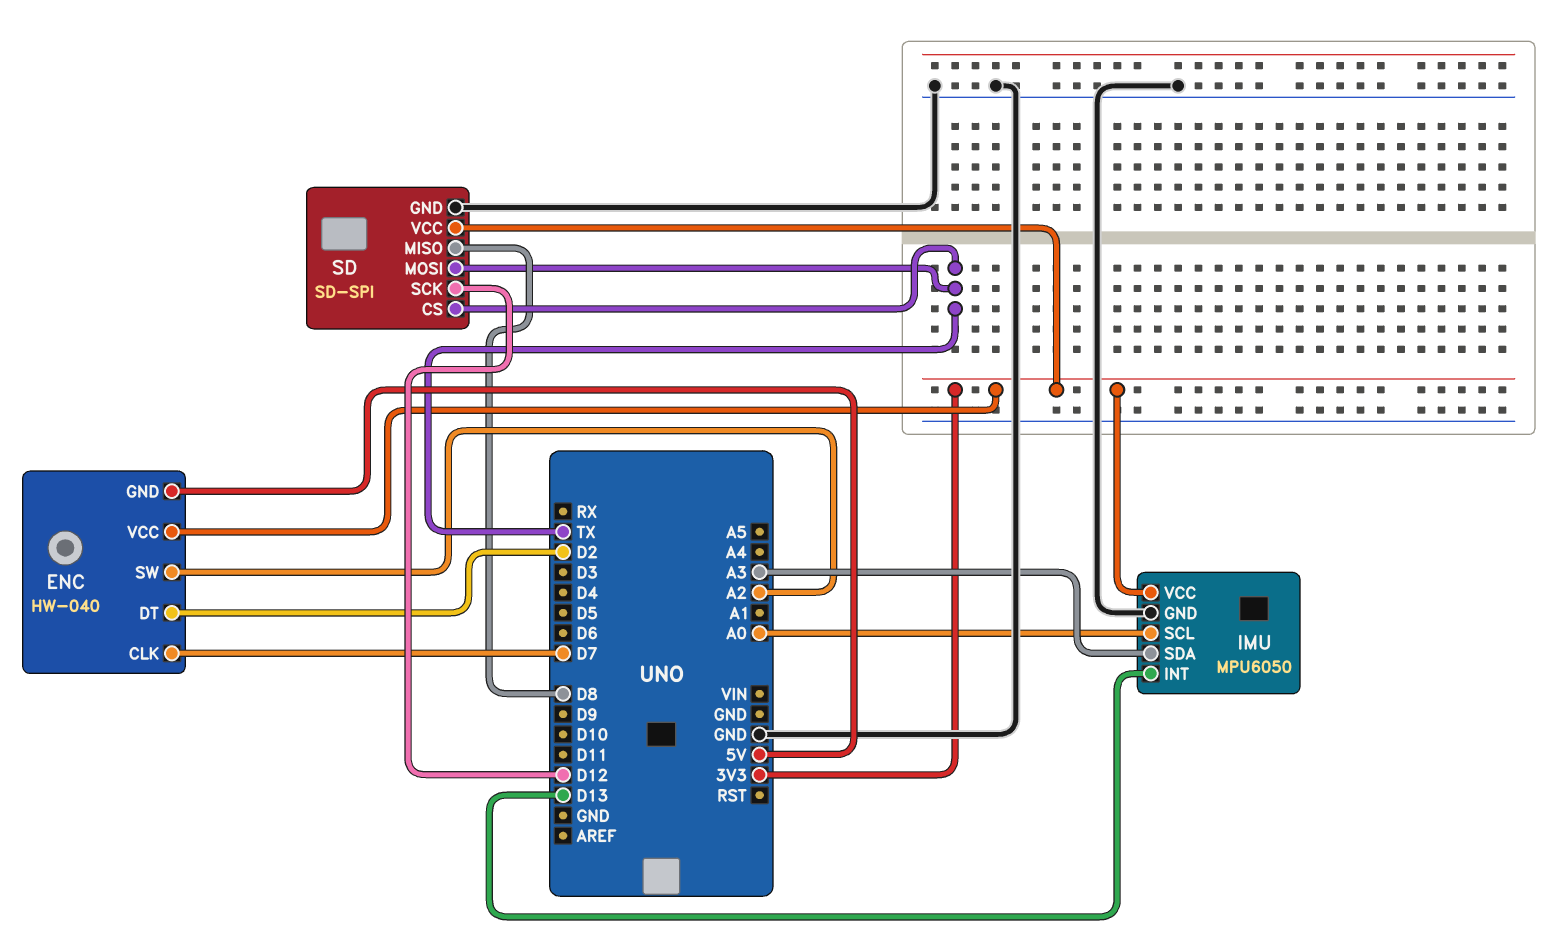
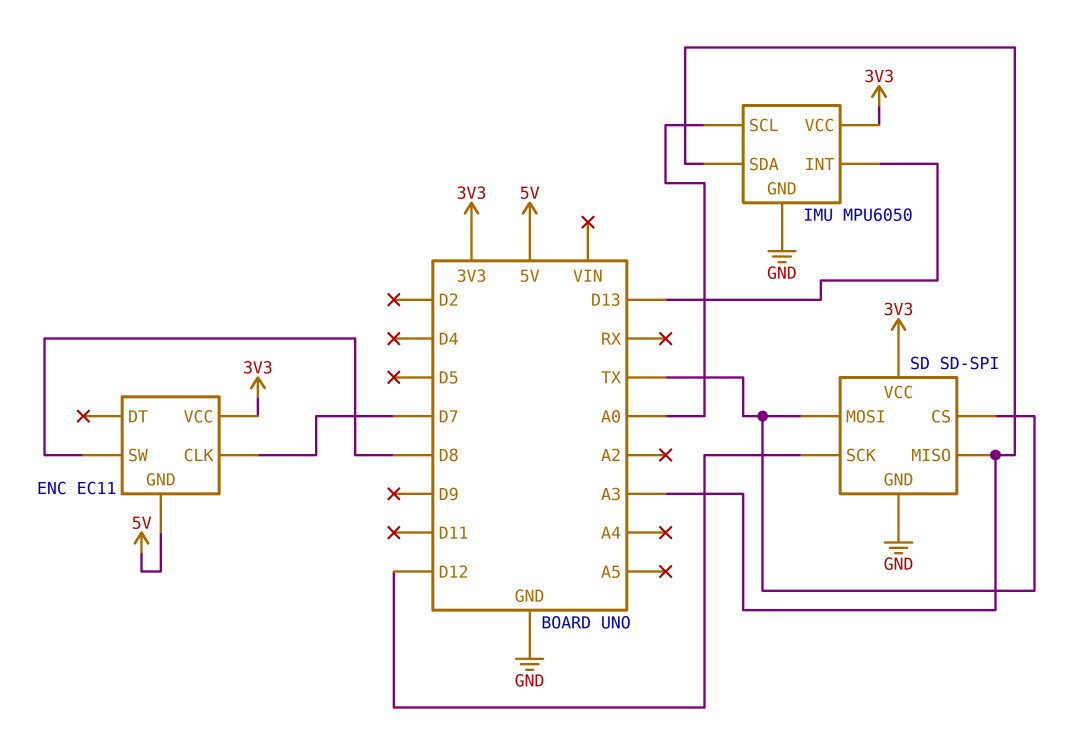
ENC: HW-040 -> EC11
ENC pin DT: D2 -> none
ENC pin SW: A2 -> D8
SD pin MISO: D8 -> A3

